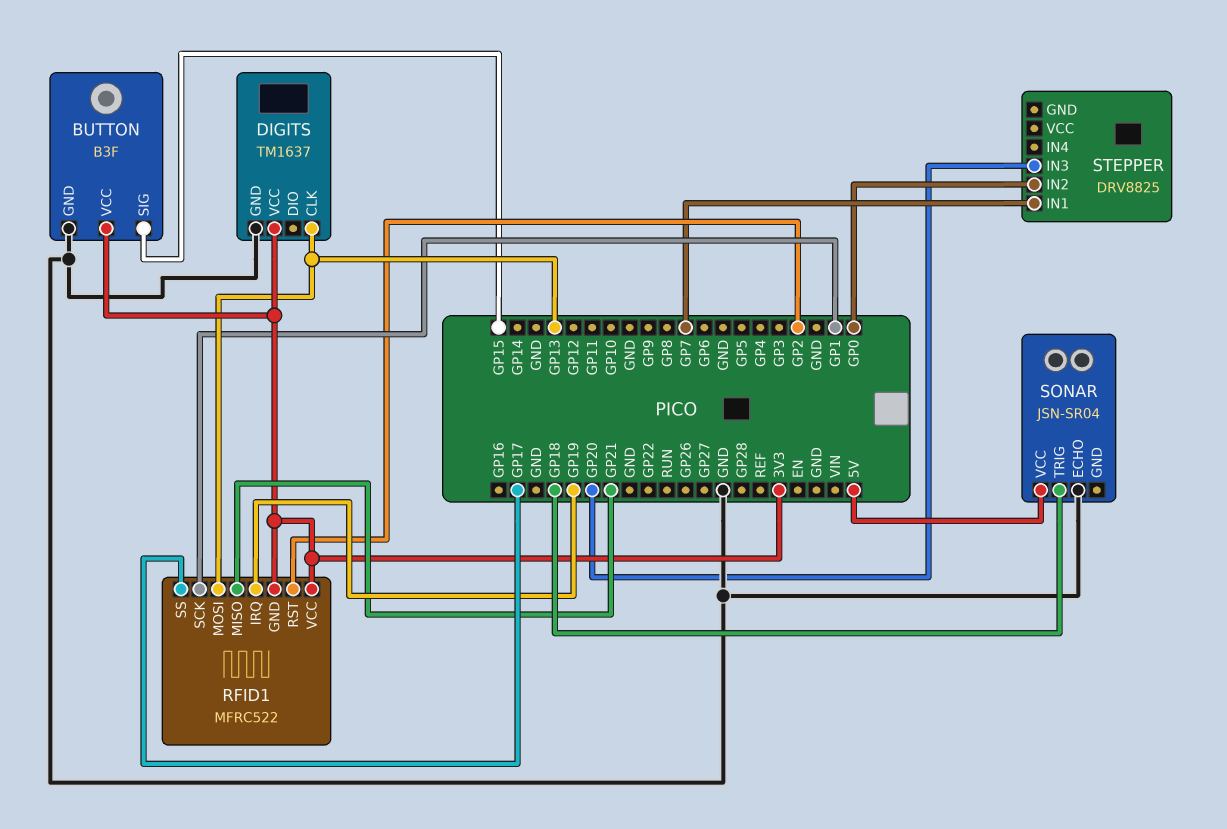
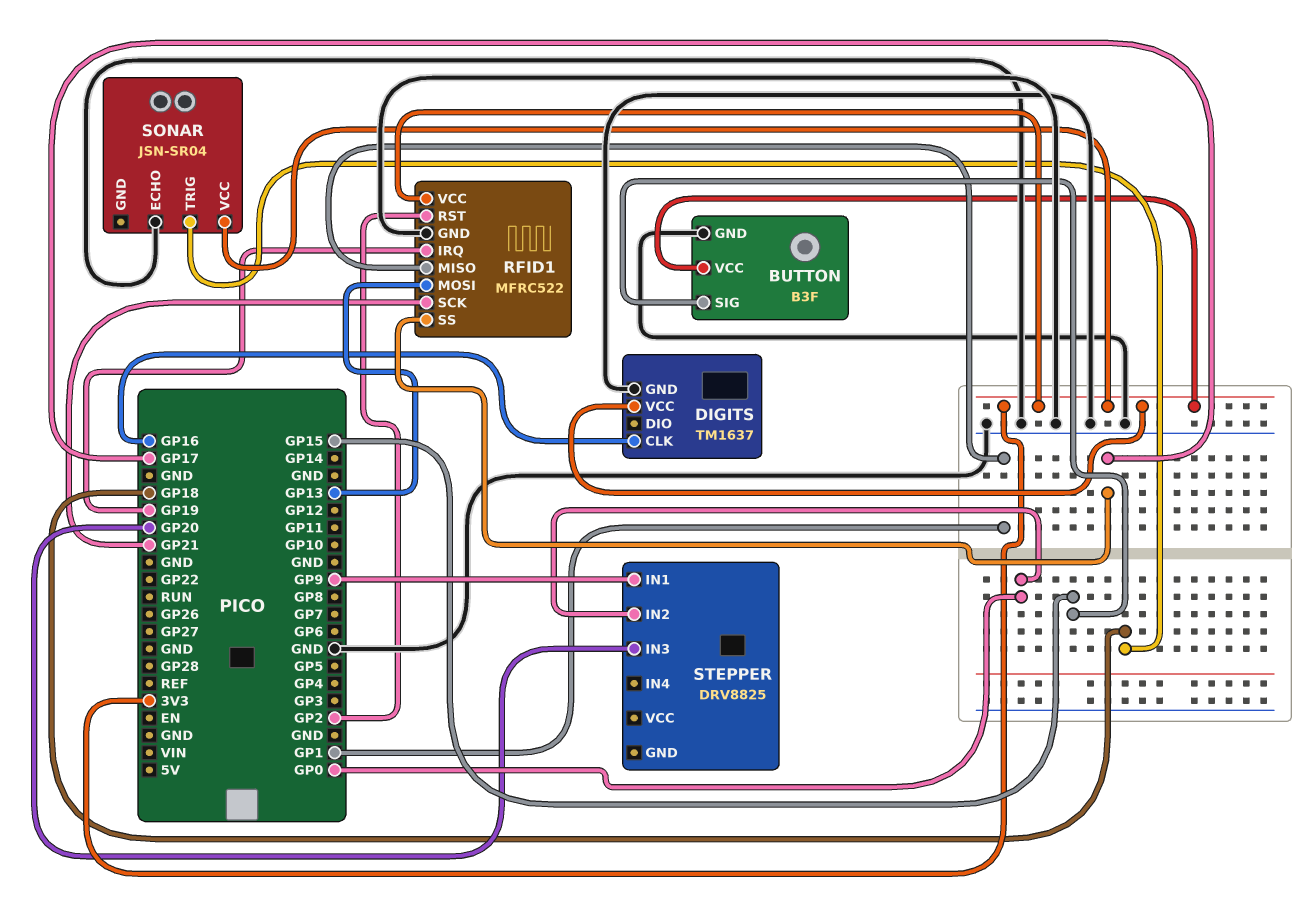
DIGITS pin CLK: GP13 -> GP16
RFID1 pin GND: 3V3 -> GND
RFID1 pin MISO: GP21 -> GP1
RFID1 pin SCK: GP1 -> GP21
SONAR pin VCC: 5V -> 3V3
STEPPER pin IN1: GP7 -> GP9

